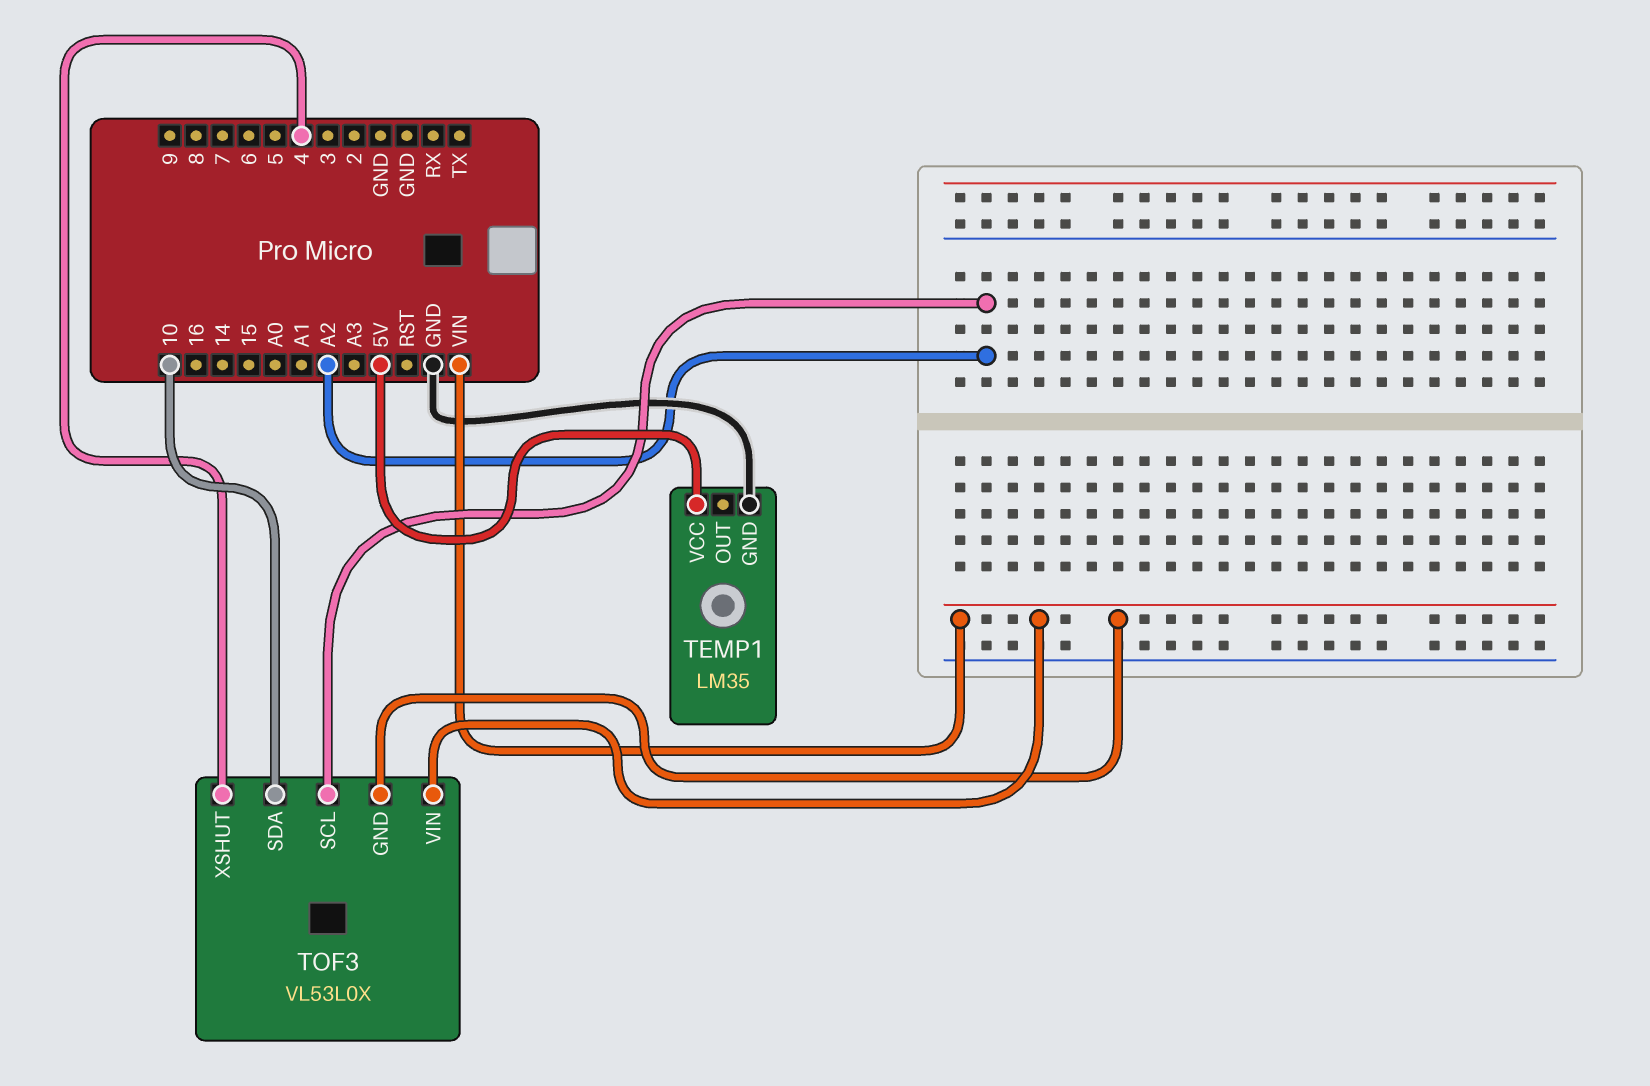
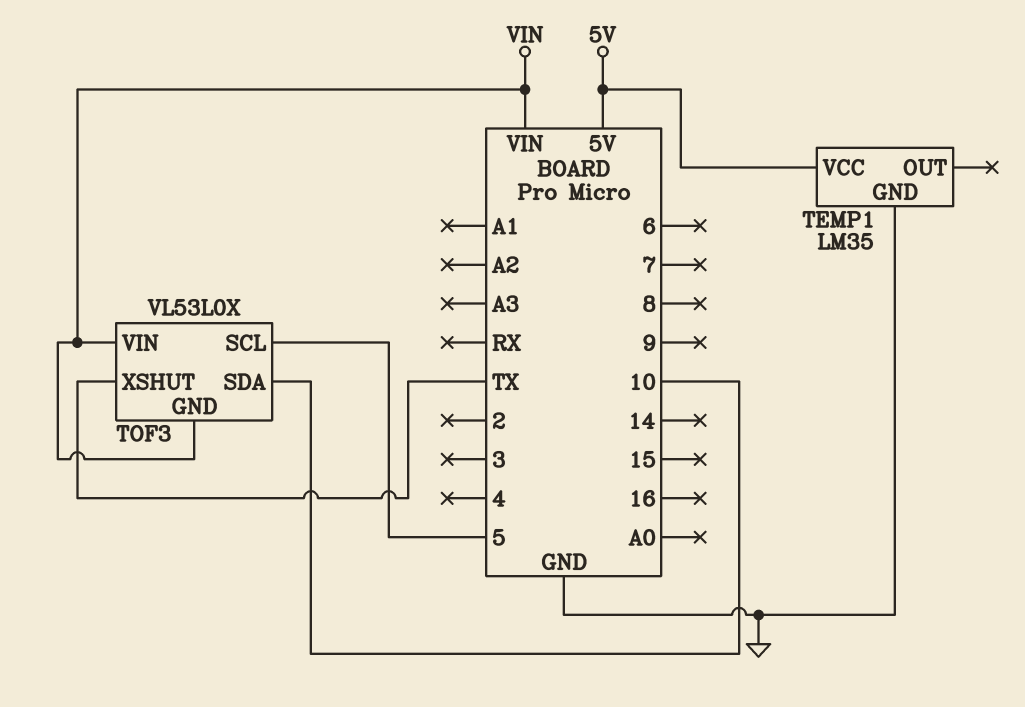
TOF3 pin SCL: A2 -> 5
TOF3 pin XSHUT: 4 -> TX

